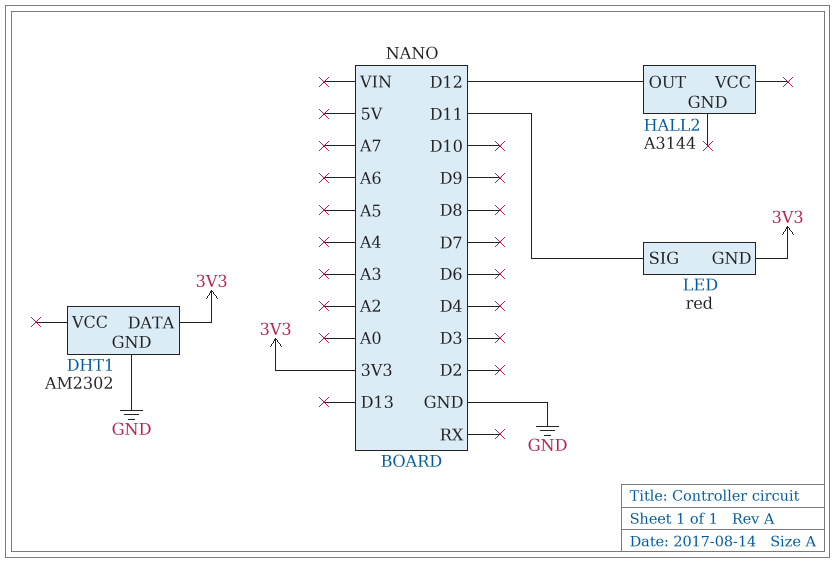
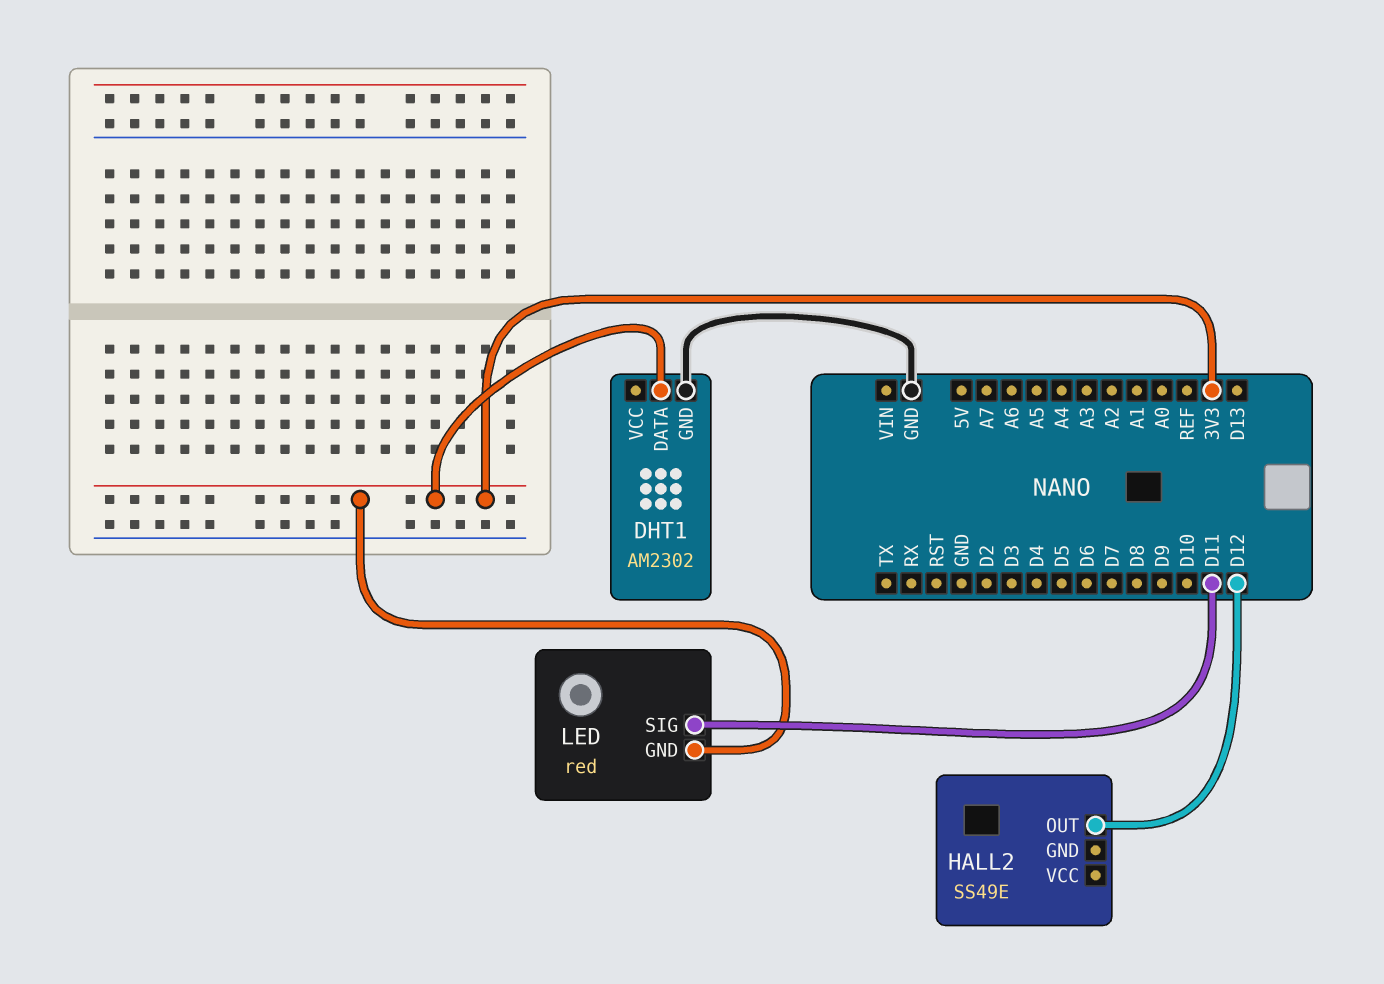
HALL2: A3144 -> SS49E

